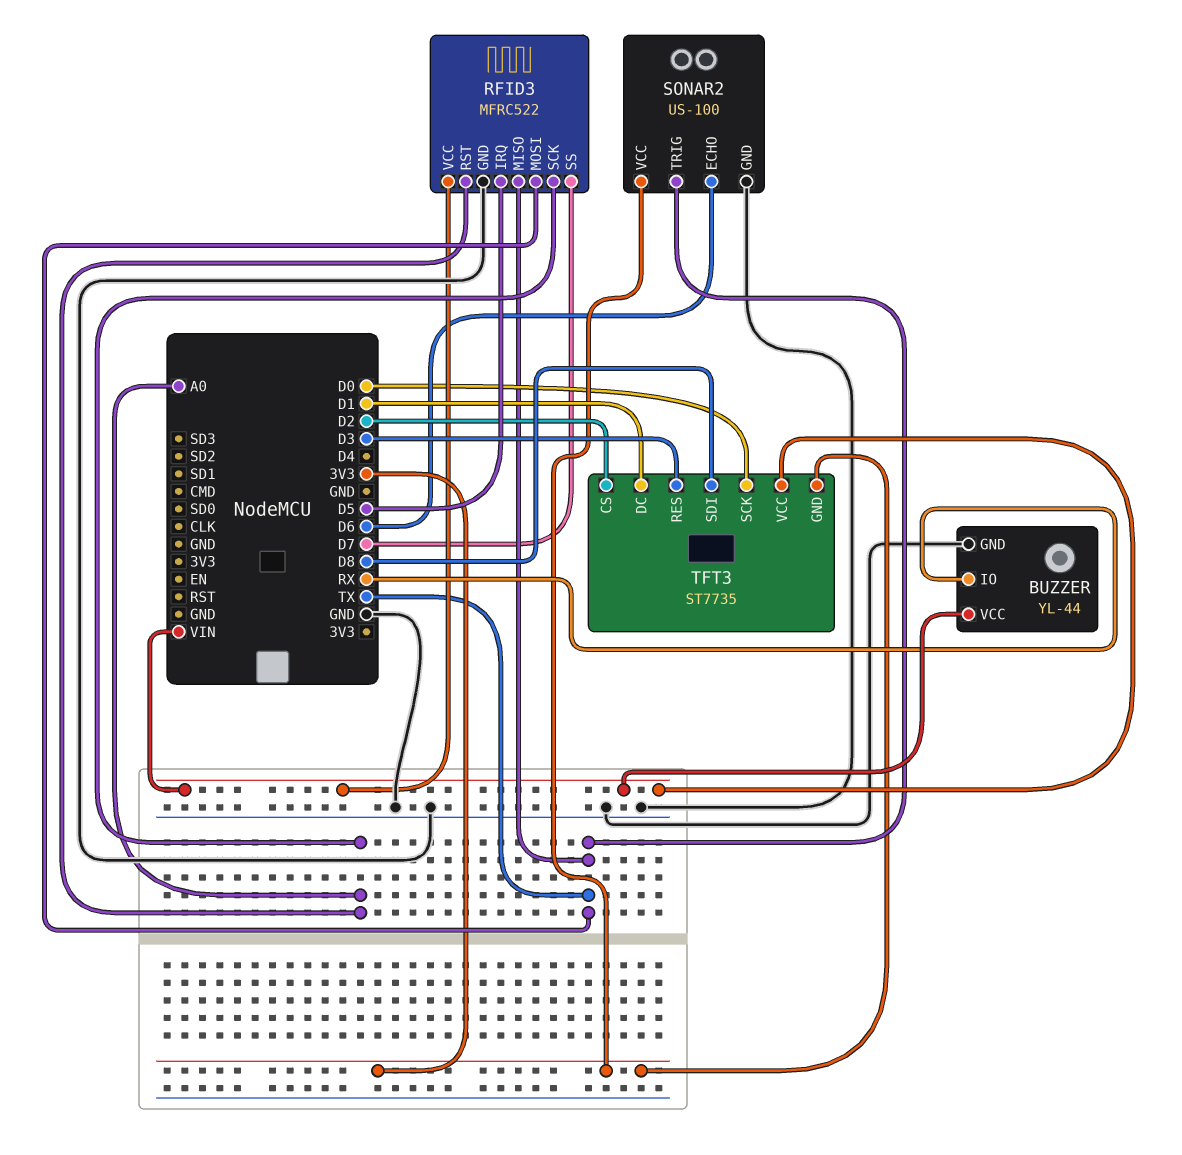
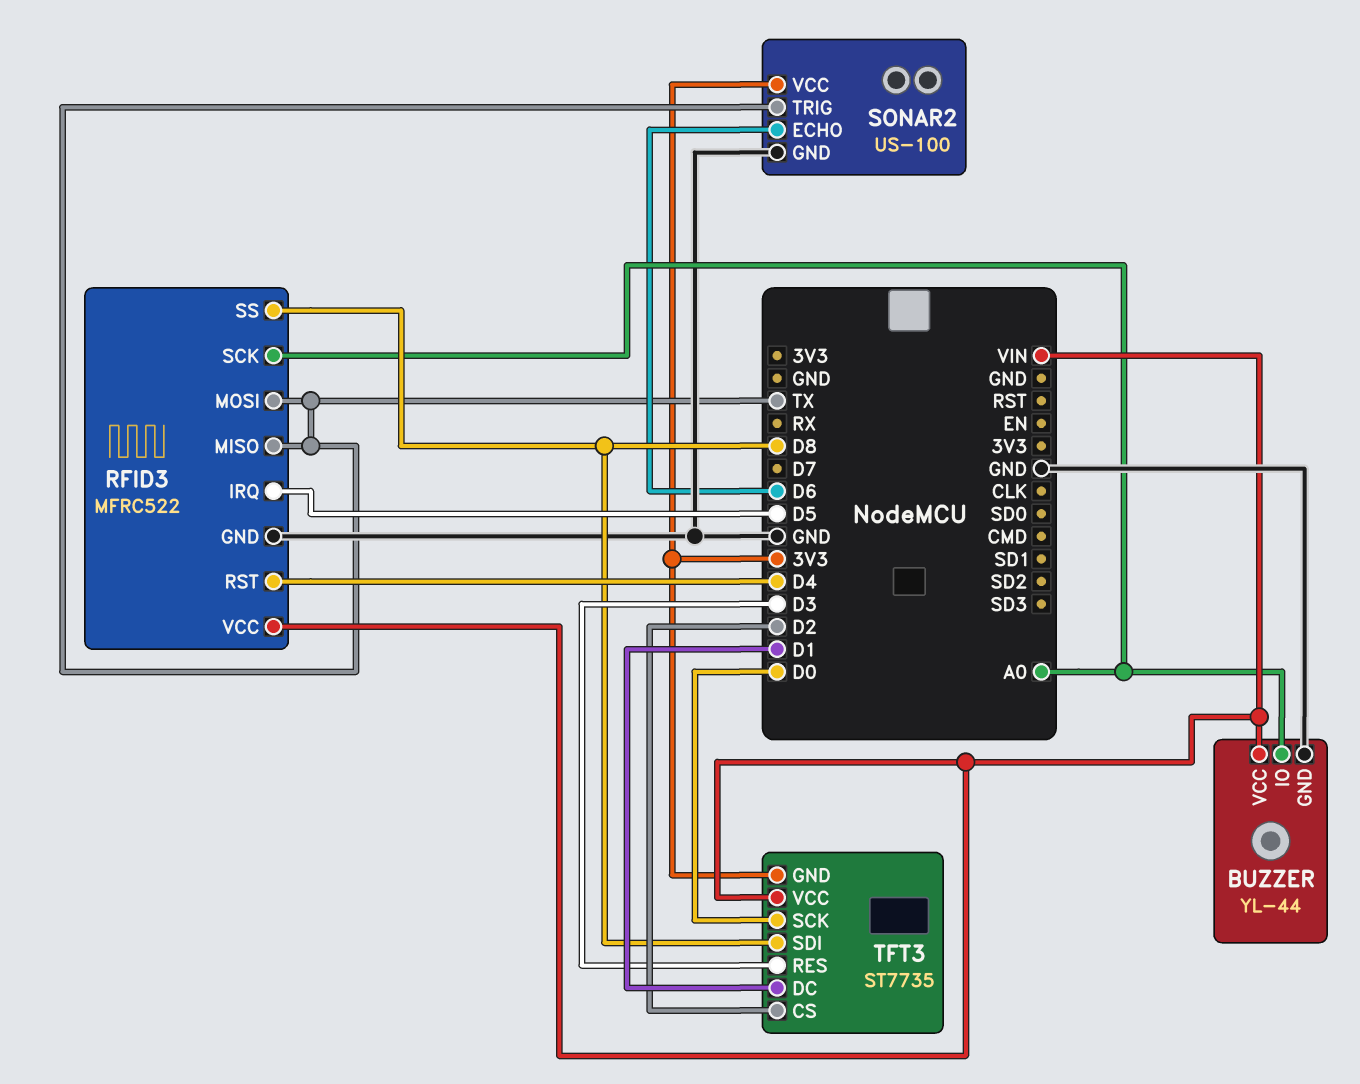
BUZZER pin IO: RX -> A0
RFID3 pin RST: A0 -> D4
RFID3 pin SS: D7 -> D8

